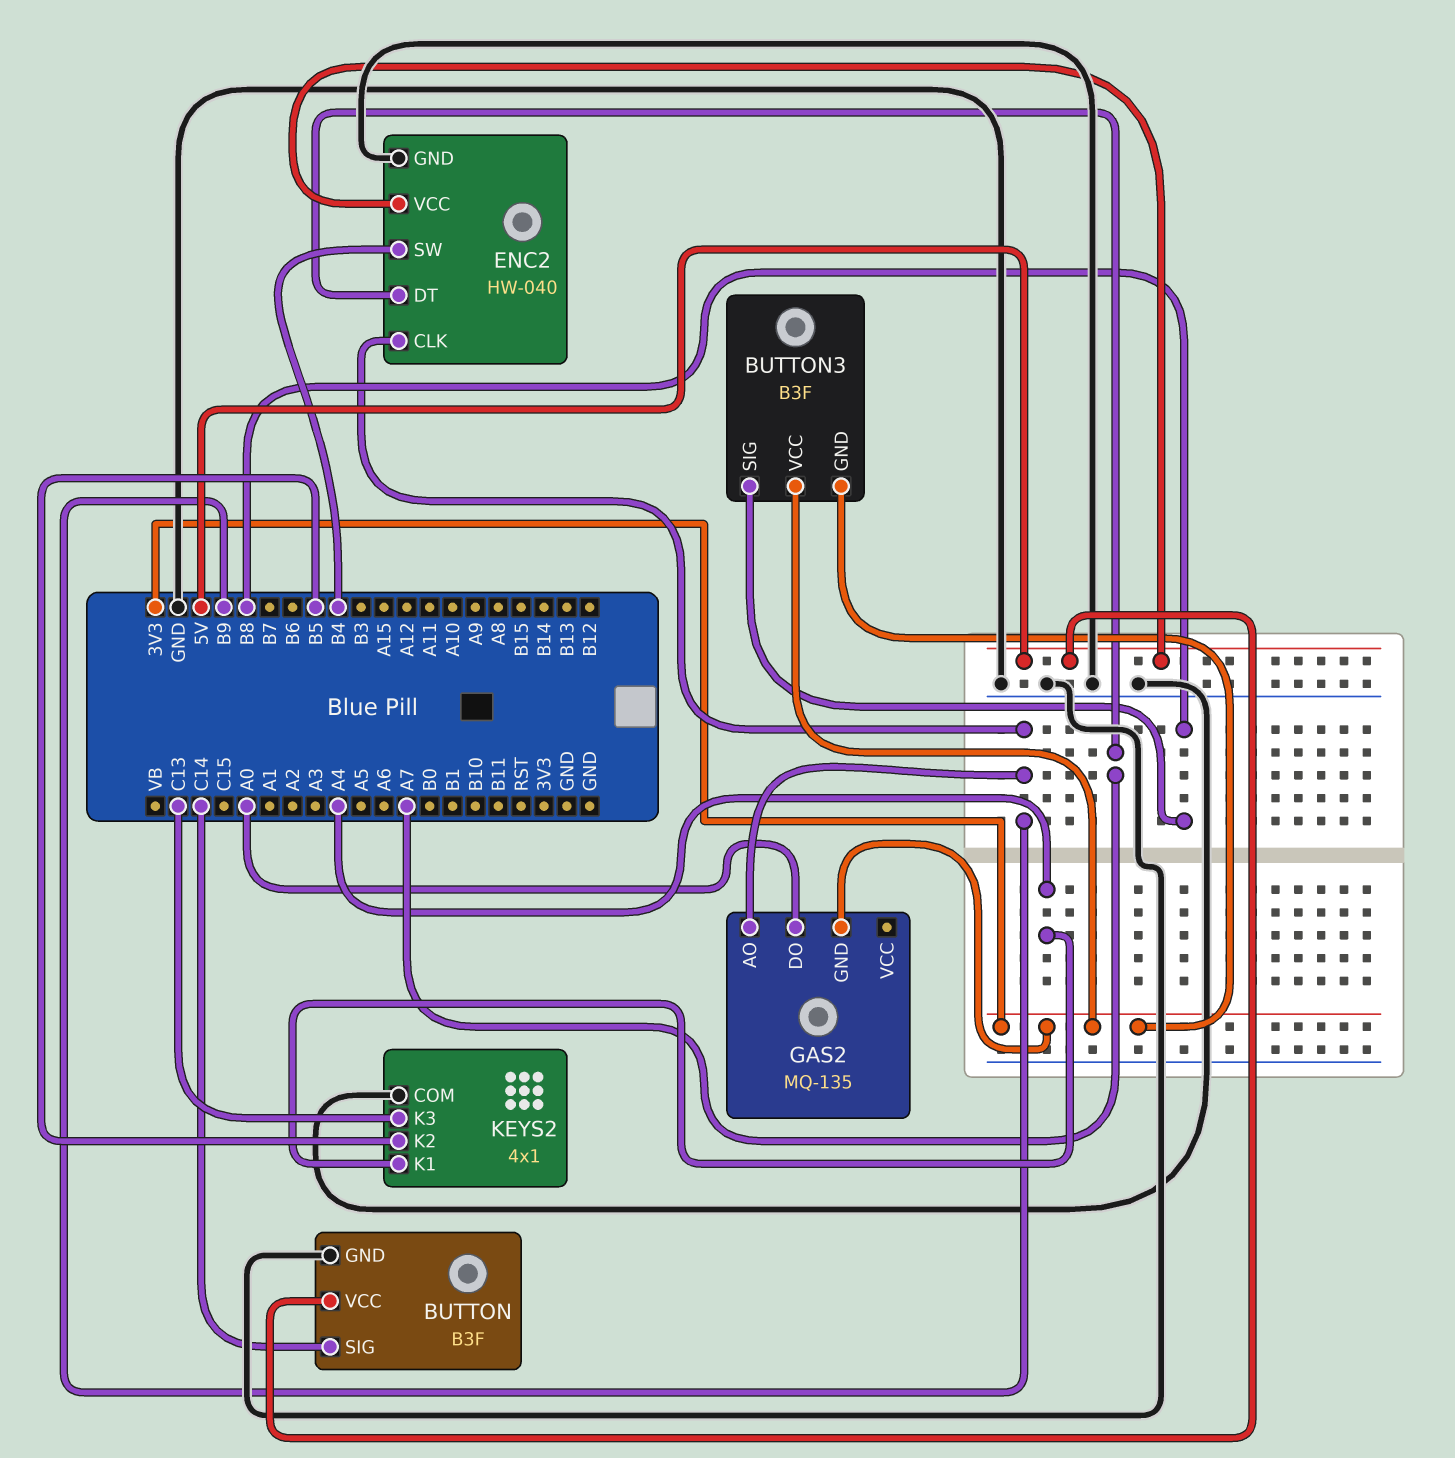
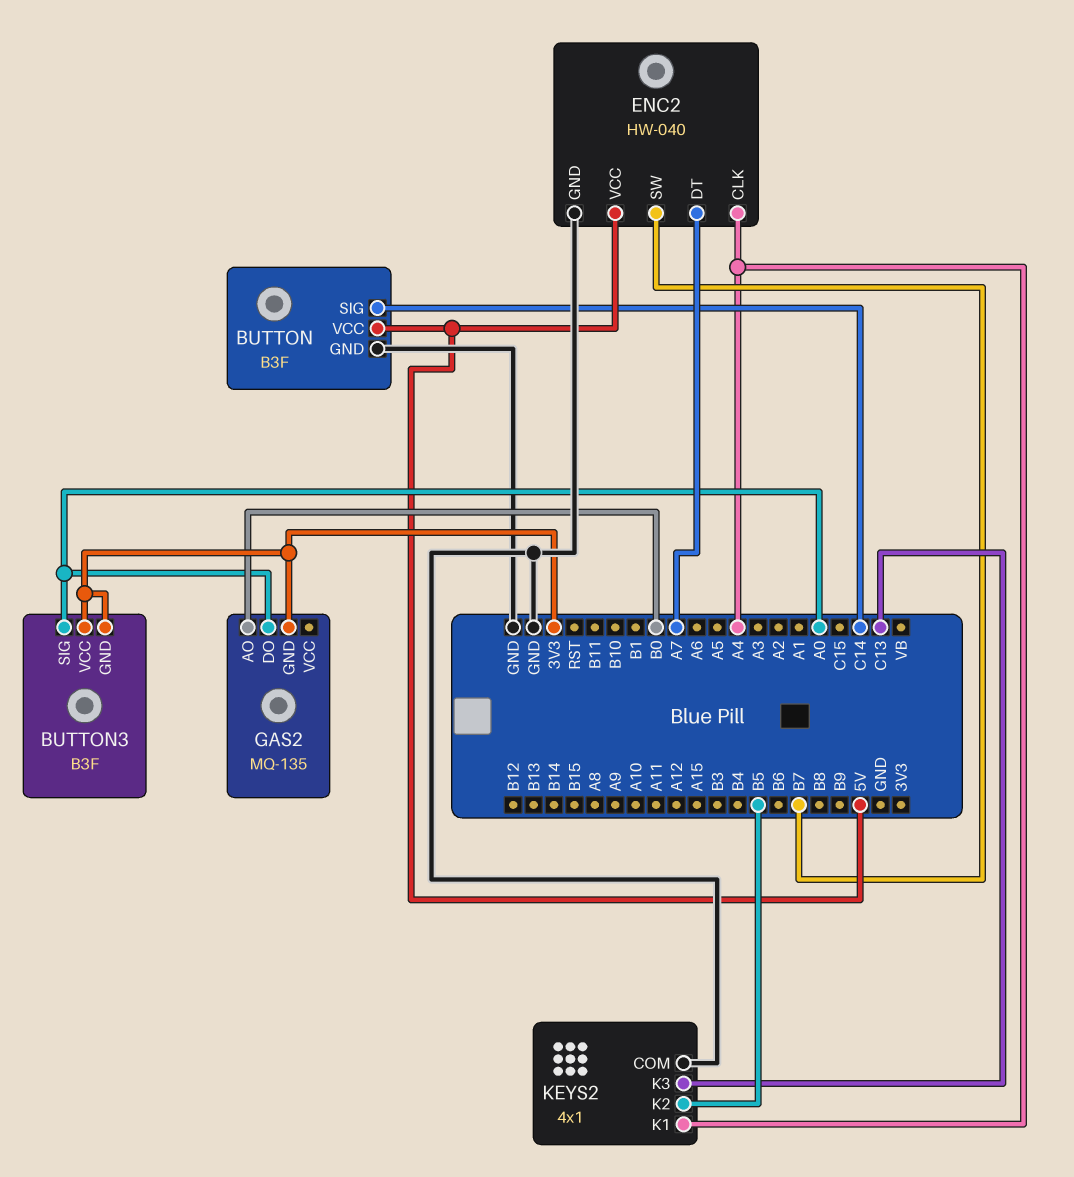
BUTTON3 pin SIG: B8 -> A0
ENC2 pin CLK: B9 -> A4
ENC2 pin SW: B4 -> B7
GAS2 pin AO: B9 -> B0

